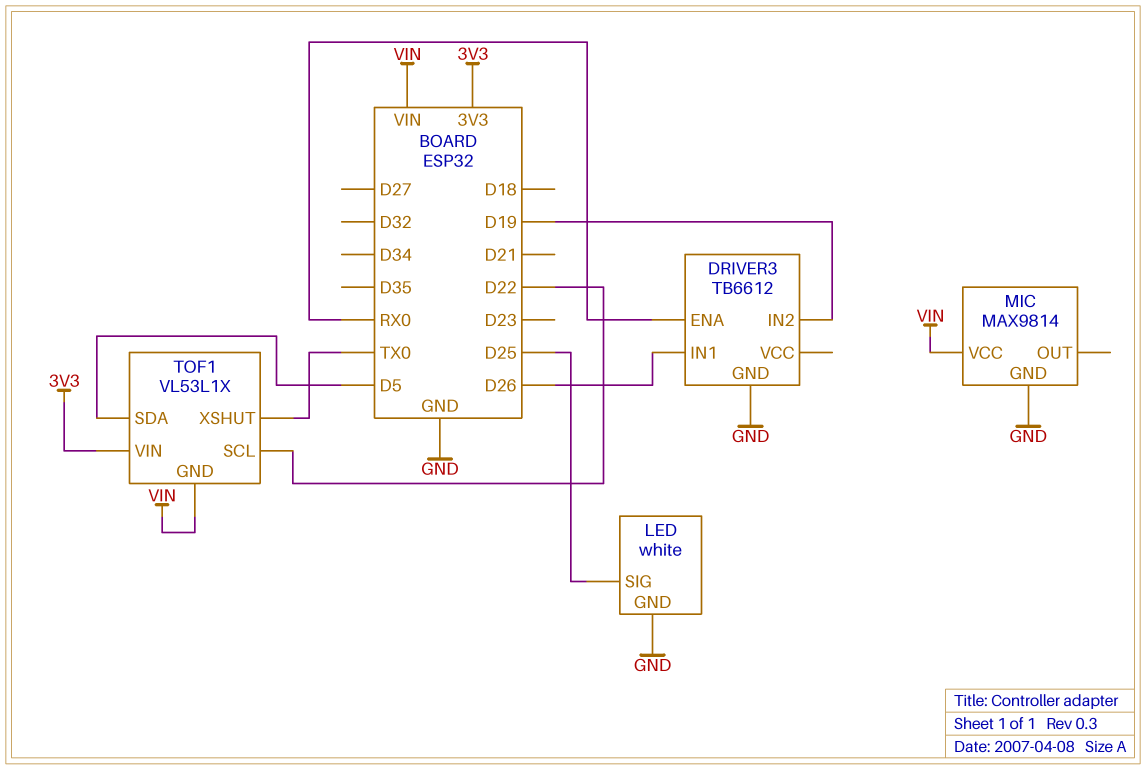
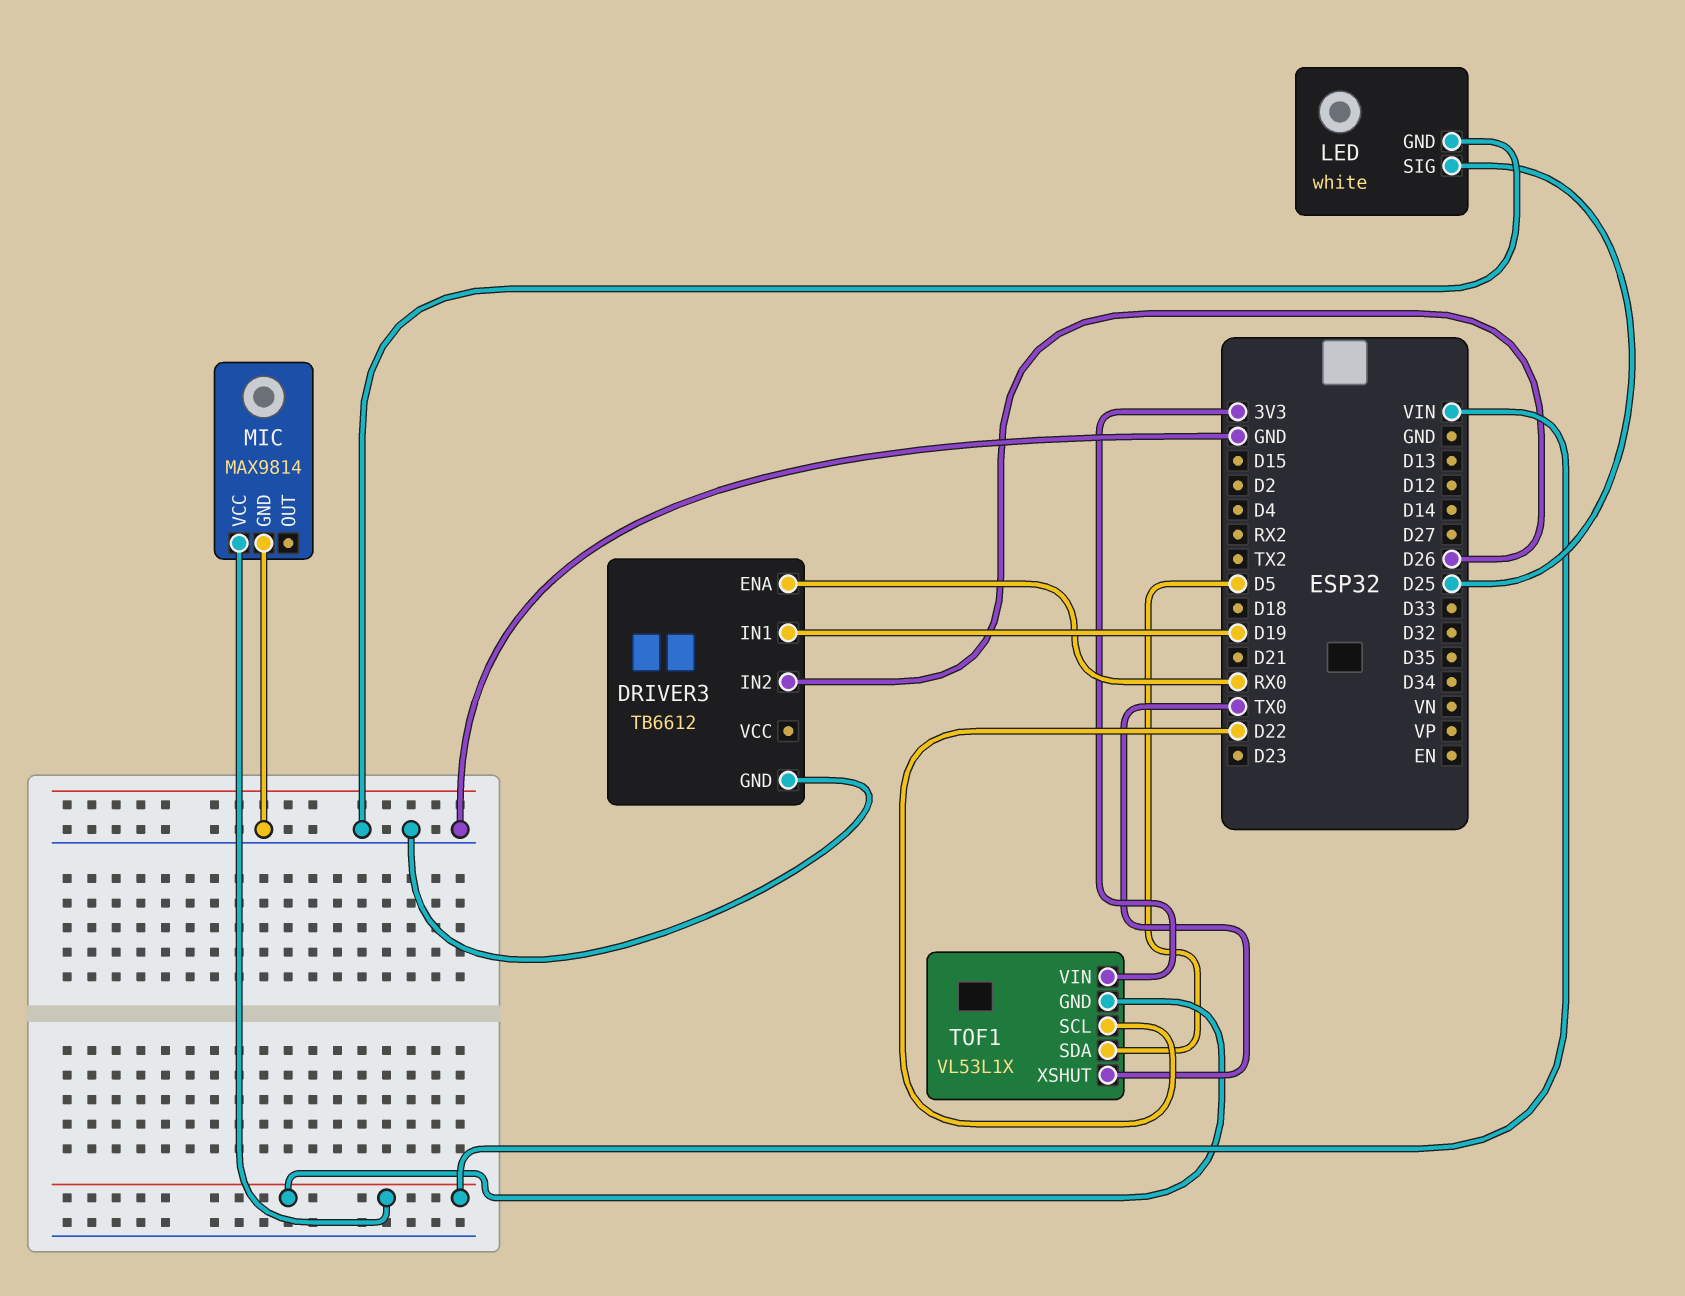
DRIVER3 pin IN1: D26 -> D19
DRIVER3 pin IN2: D19 -> D26

